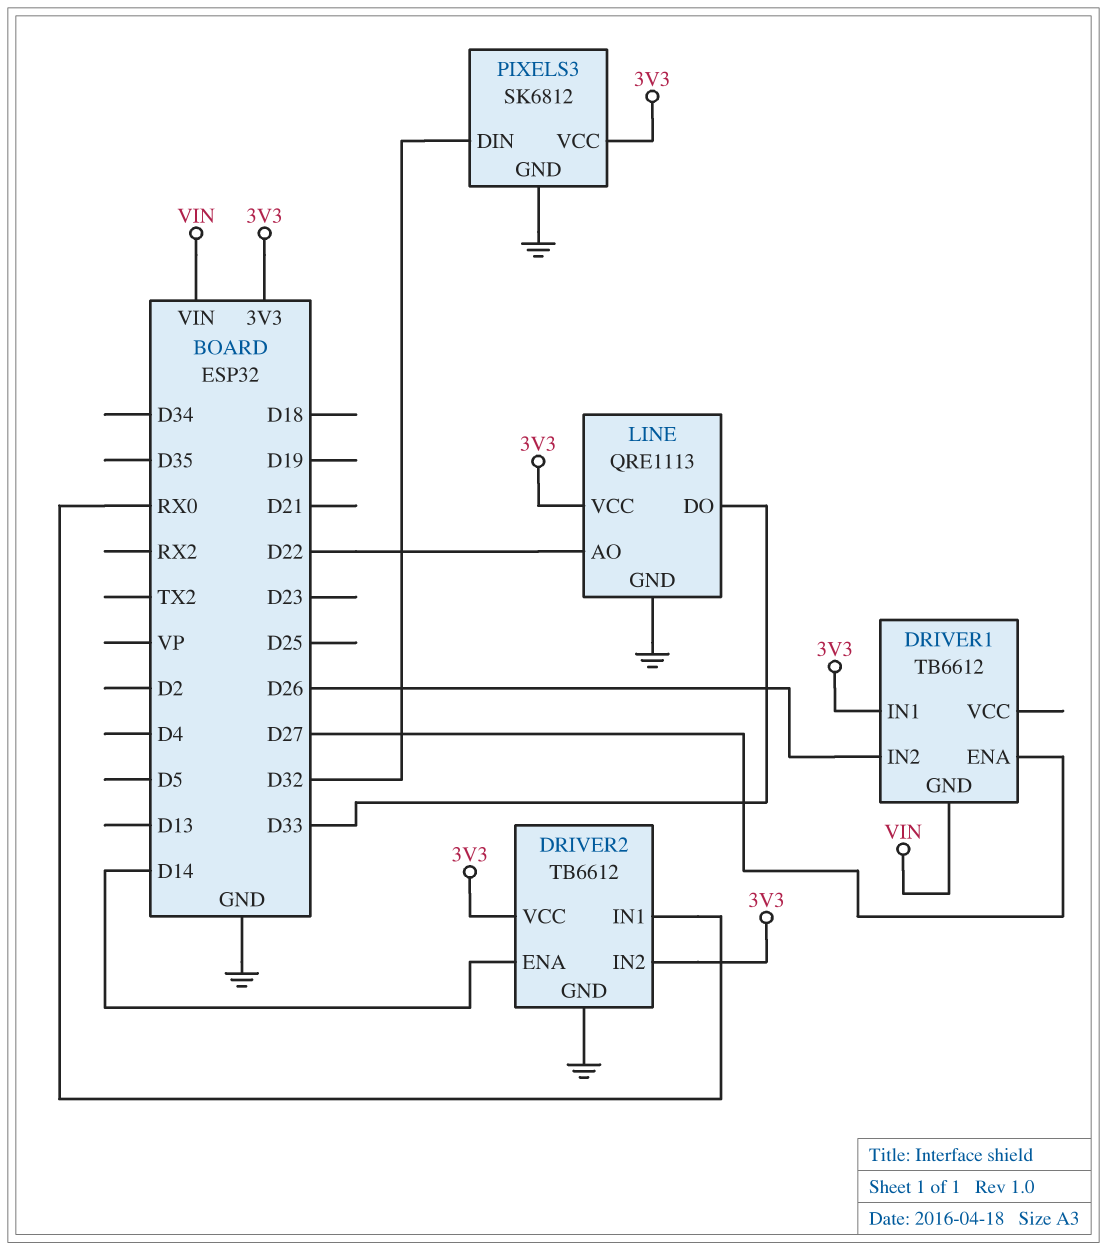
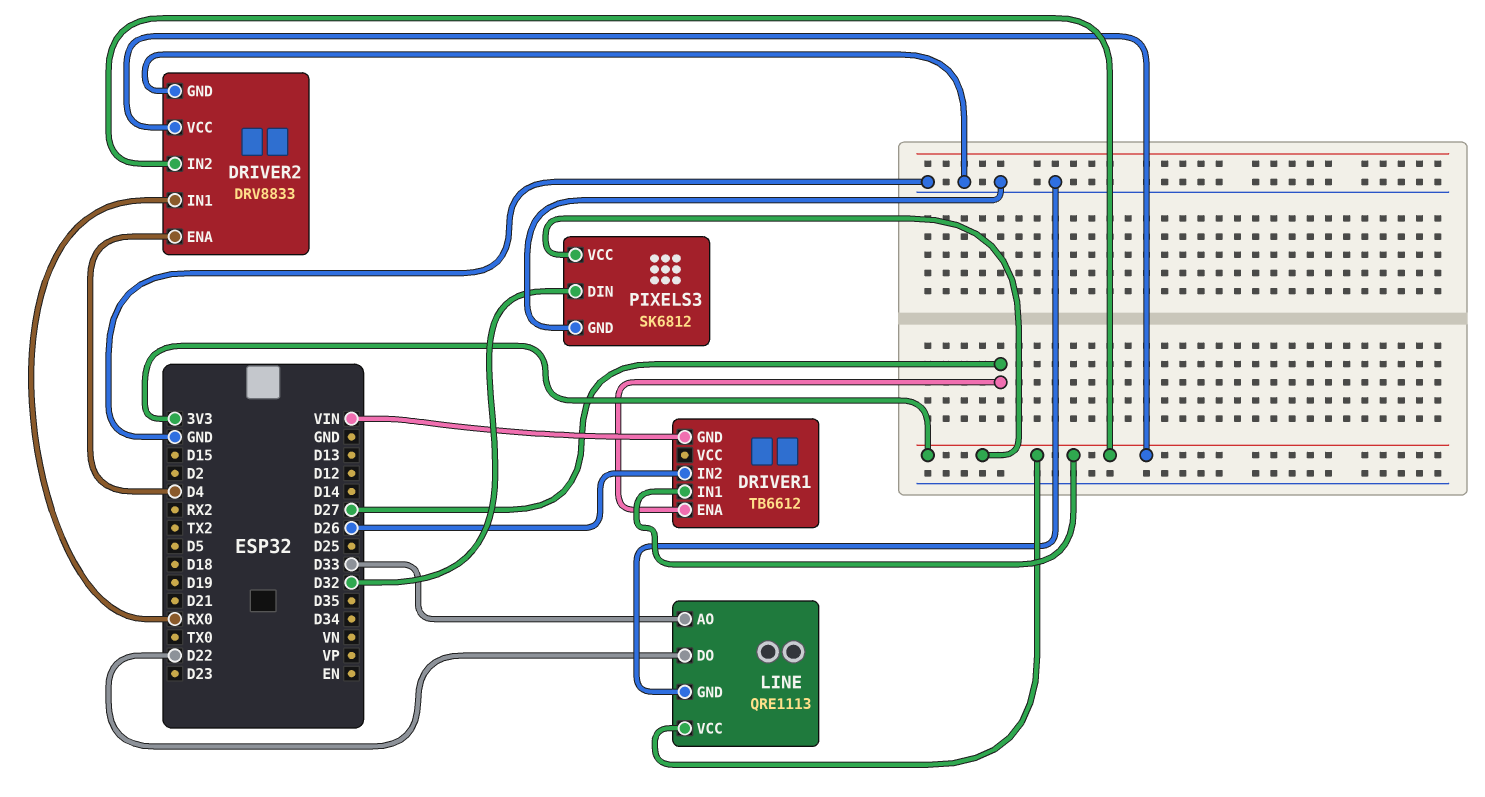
DRIVER2: TB6612 -> DRV8833
DRIVER2 pin ENA: D14 -> D4
LINE pin AO: D22 -> D33
LINE pin DO: D33 -> D22

